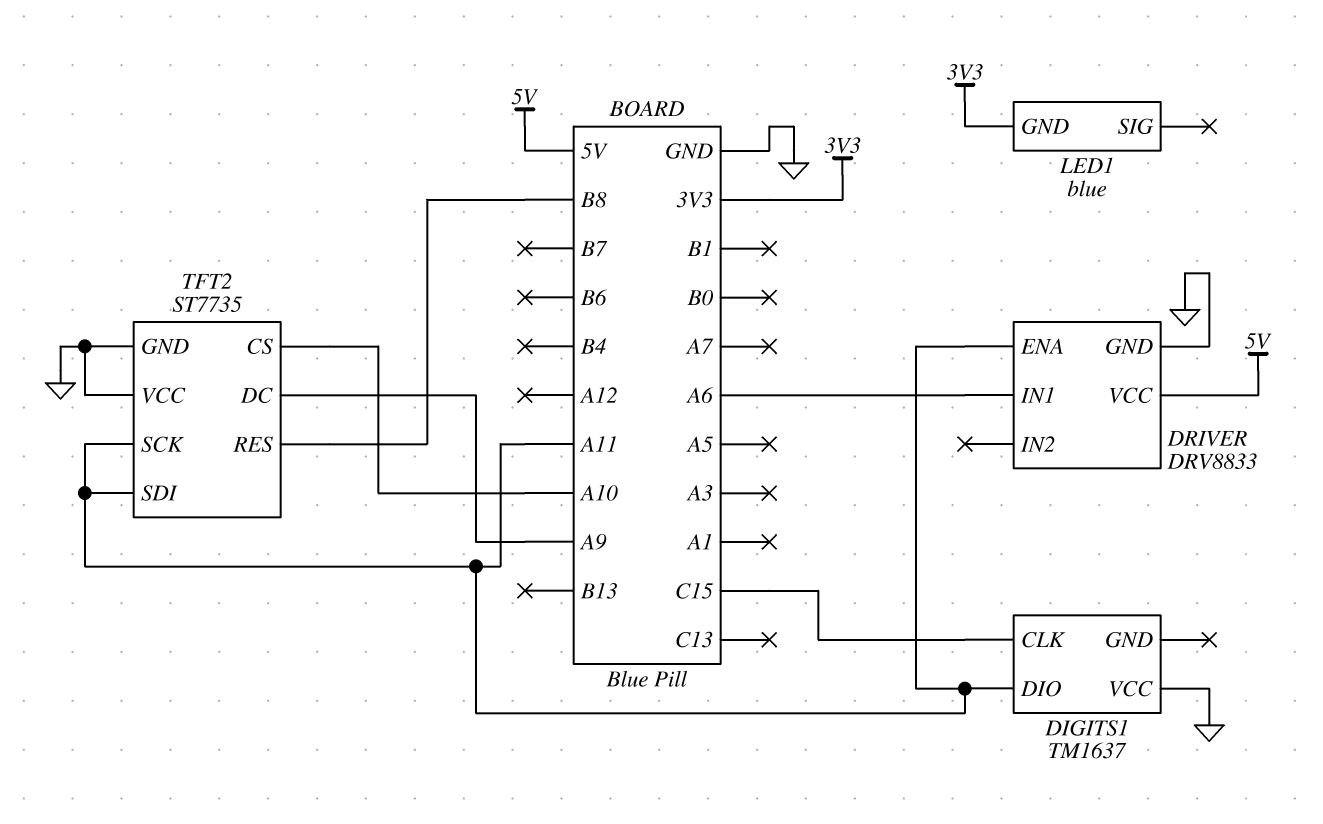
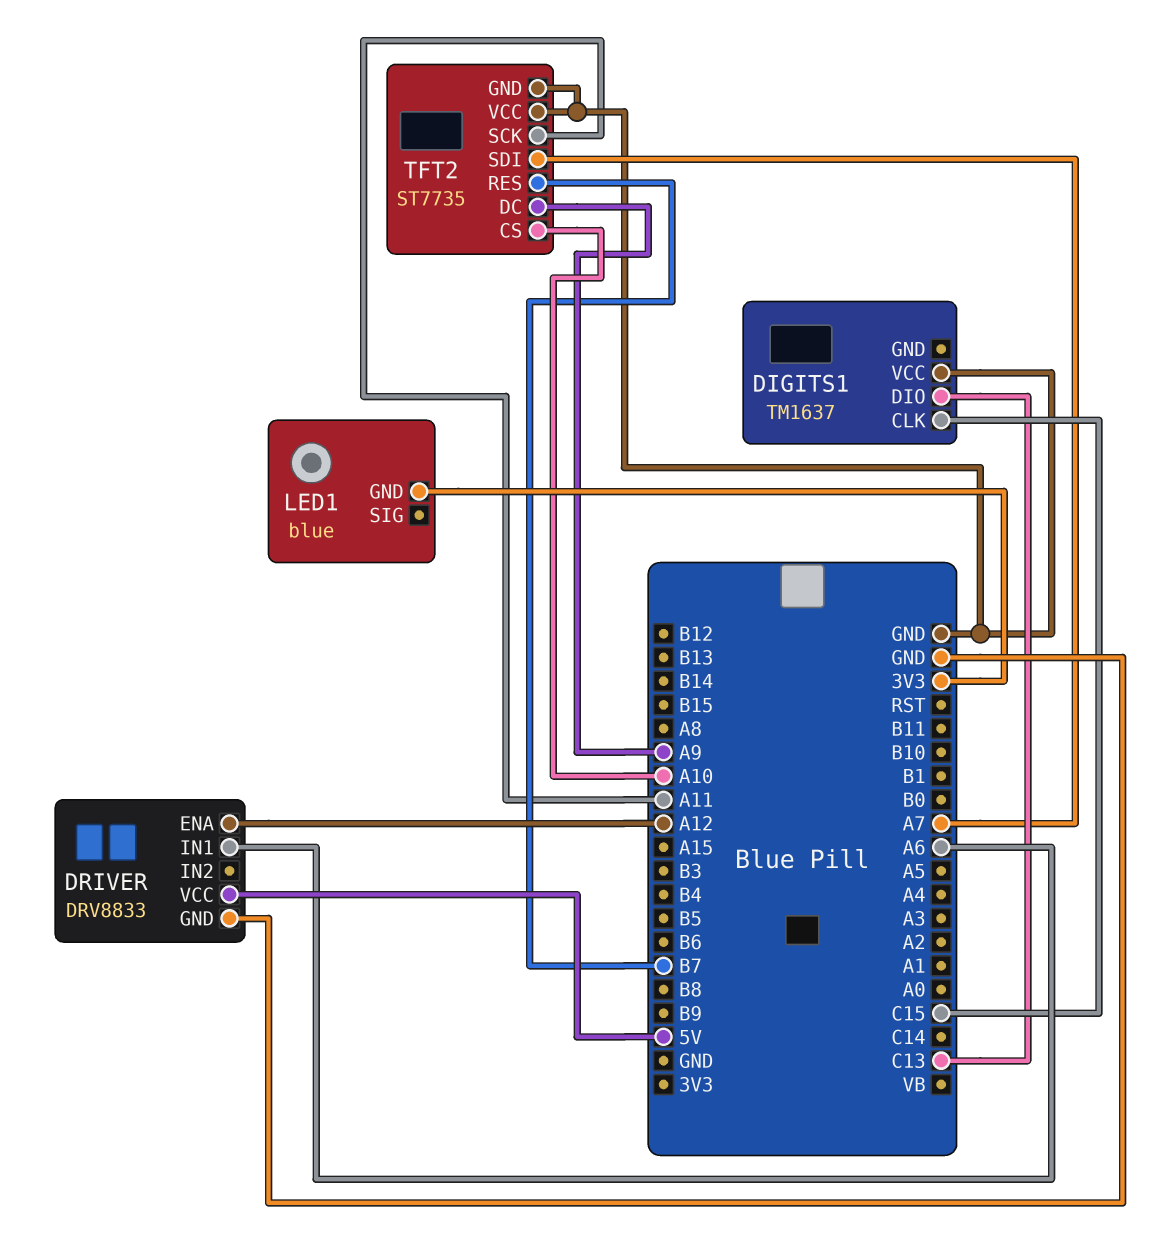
DIGITS1 pin DIO: A11 -> C13
DRIVER pin ENA: A11 -> A12
TFT2 pin RES: B8 -> B7
TFT2 pin SDI: A11 -> A7

